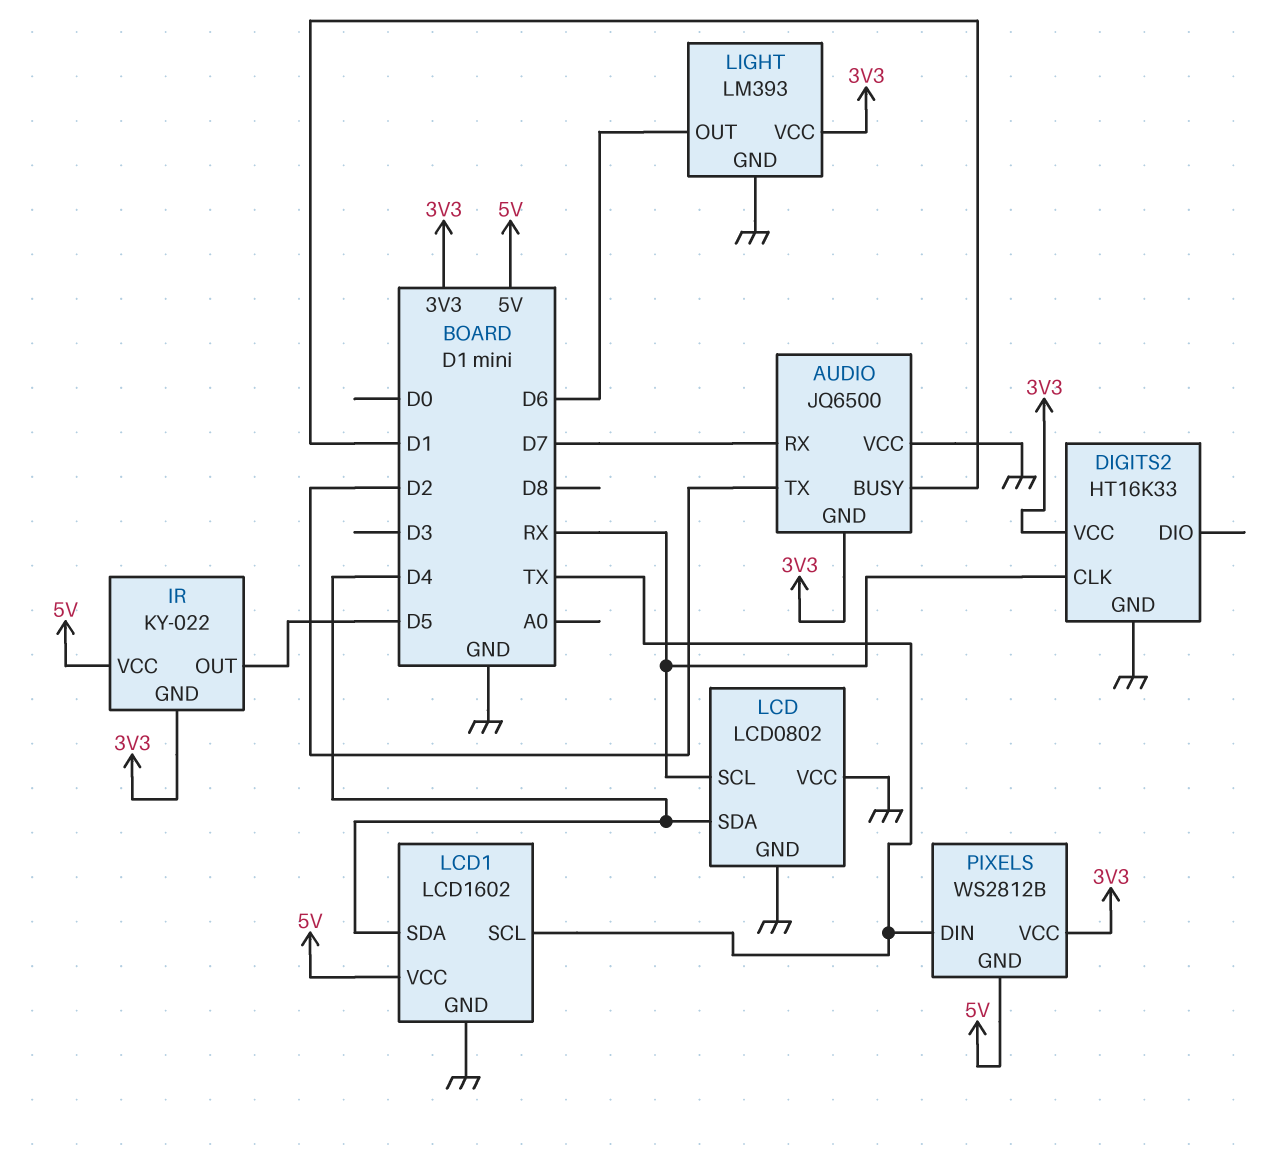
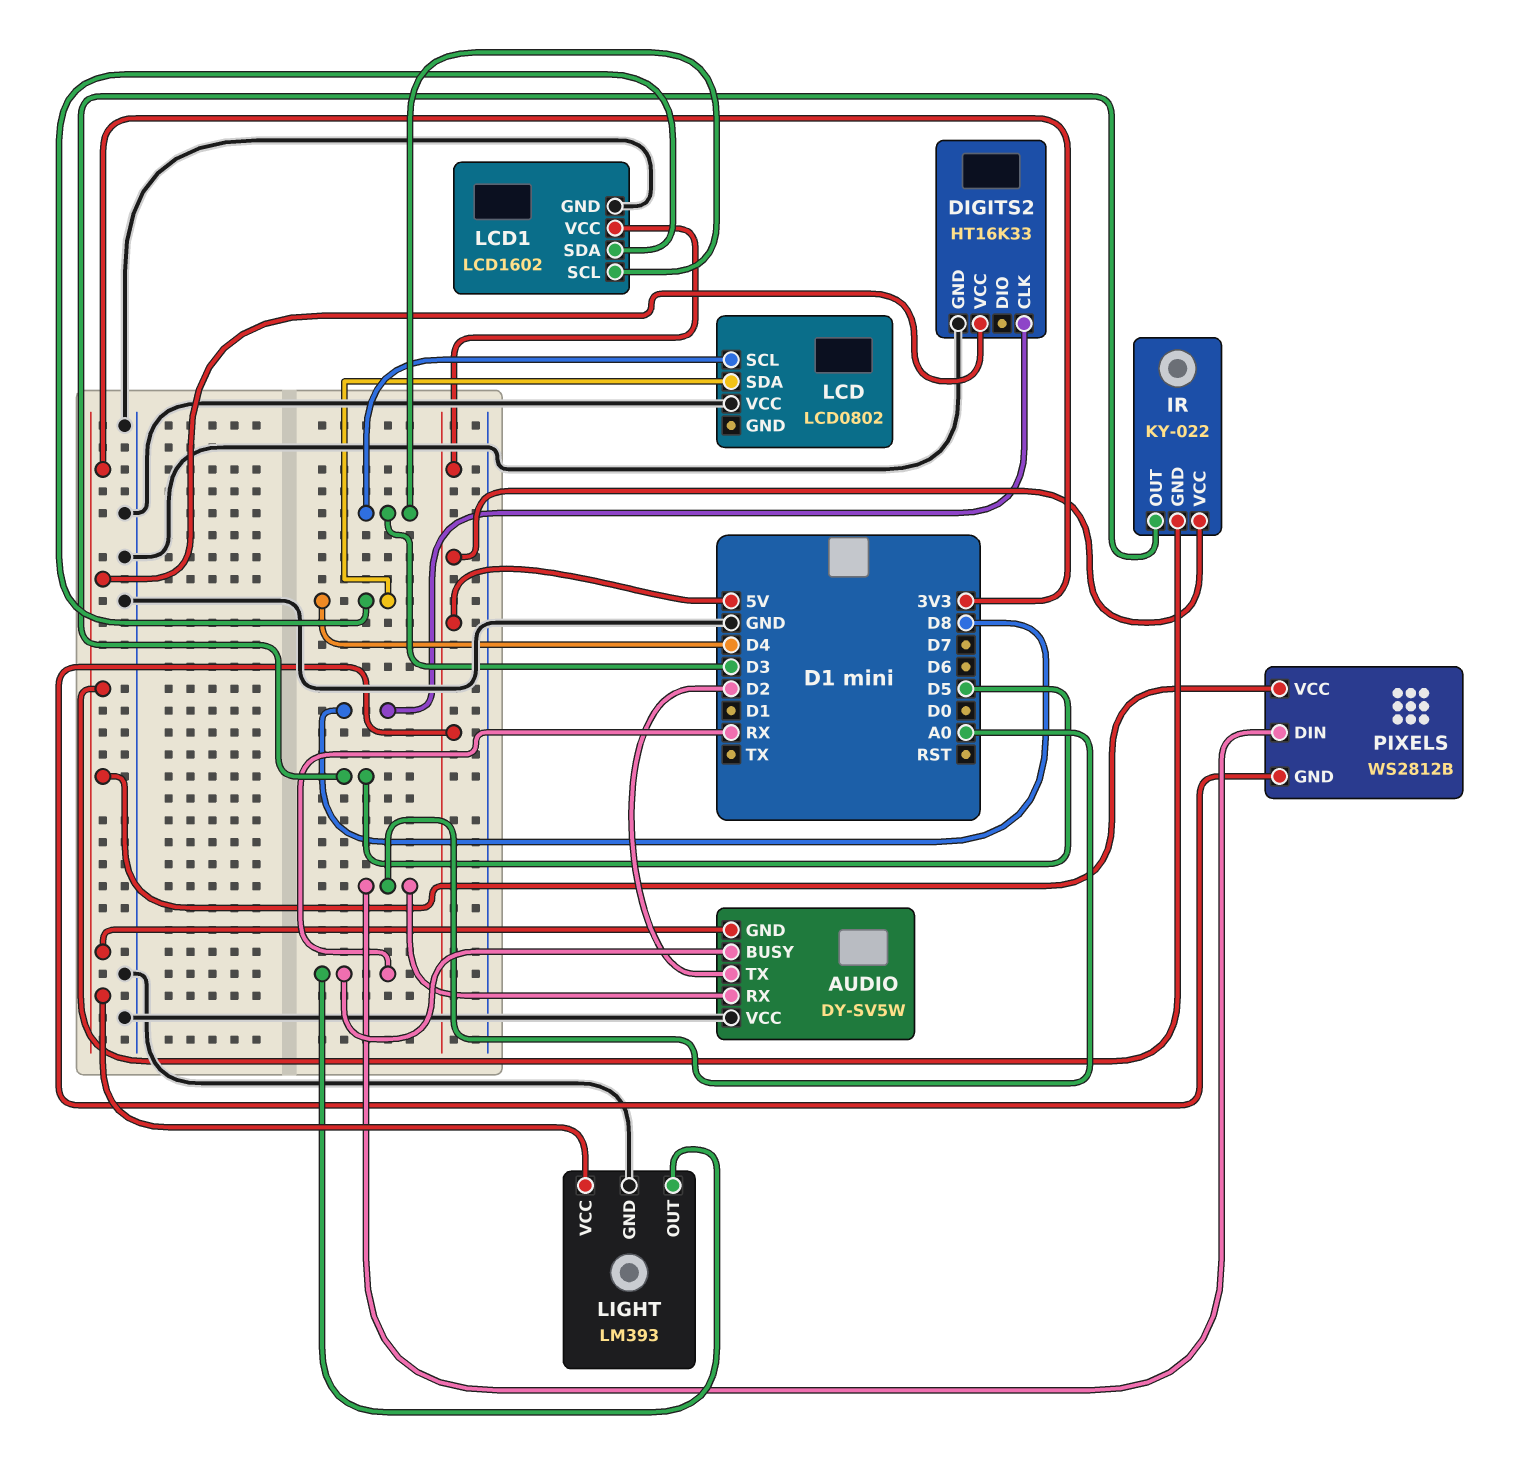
AUDIO: JQ6500 -> DY-SV5W
AUDIO pin BUSY: D1 -> RX
AUDIO pin RX: D7 -> A0
DIGITS2 pin CLK: RX -> D8
LCD pin GND: GND -> none
LCD pin SCL: RX -> D3
LCD1 pin SCL: TX -> D3
LIGHT pin OUT: D6 -> RX
PIXELS pin DIN: TX -> A0

